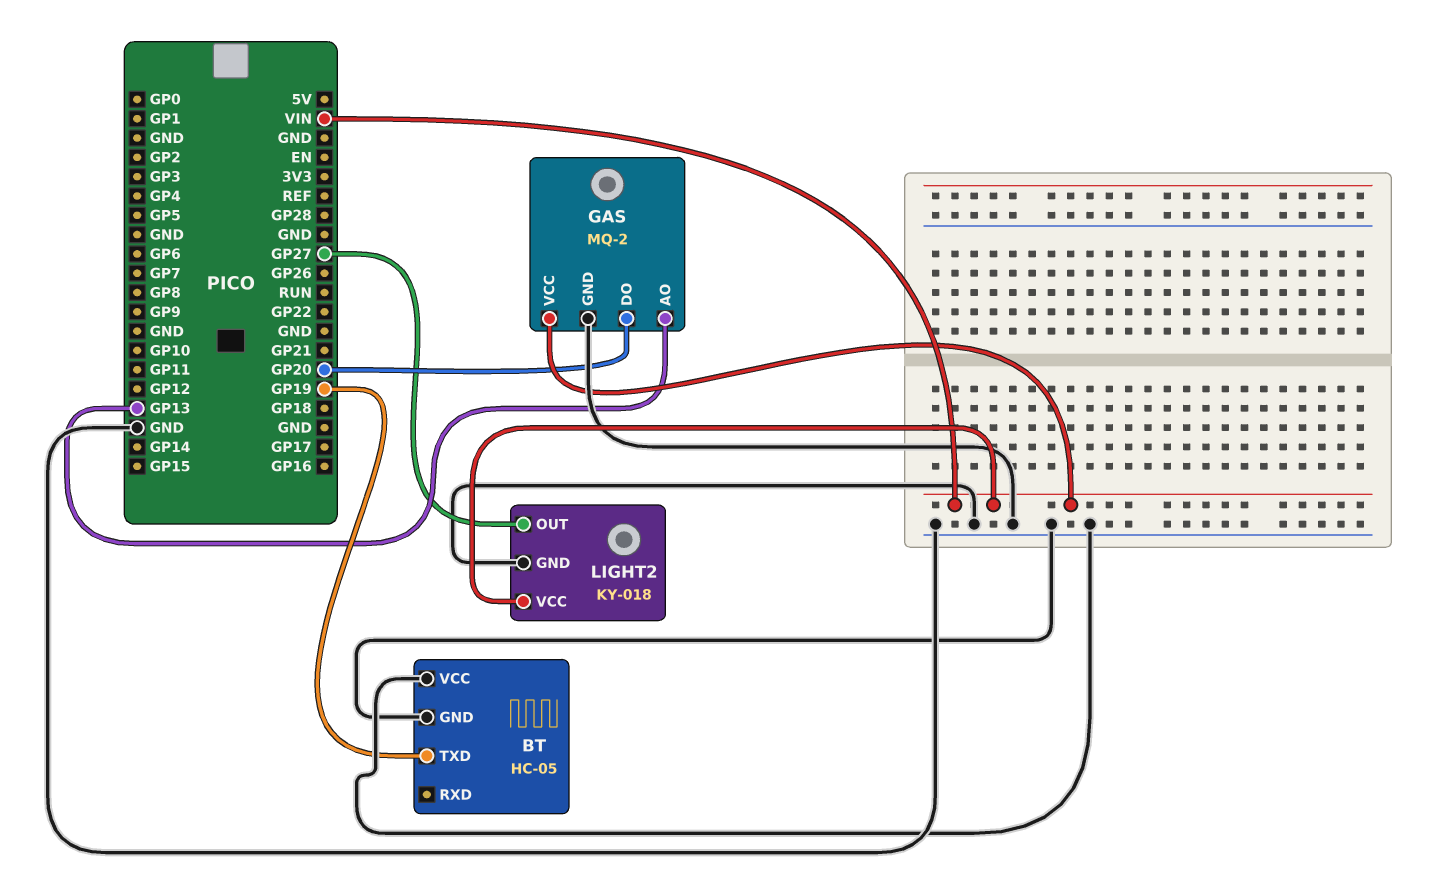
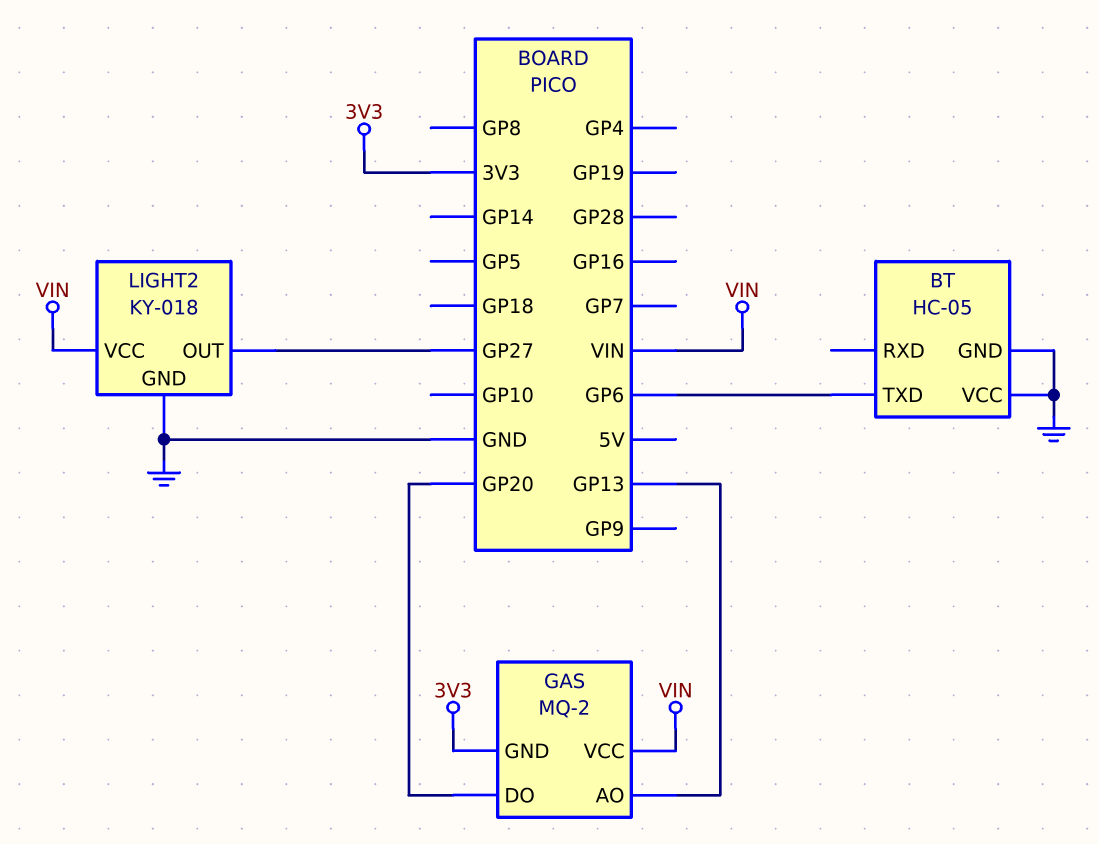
BT pin TXD: GP19 -> GP6
GAS pin GND: GND -> 3V3

